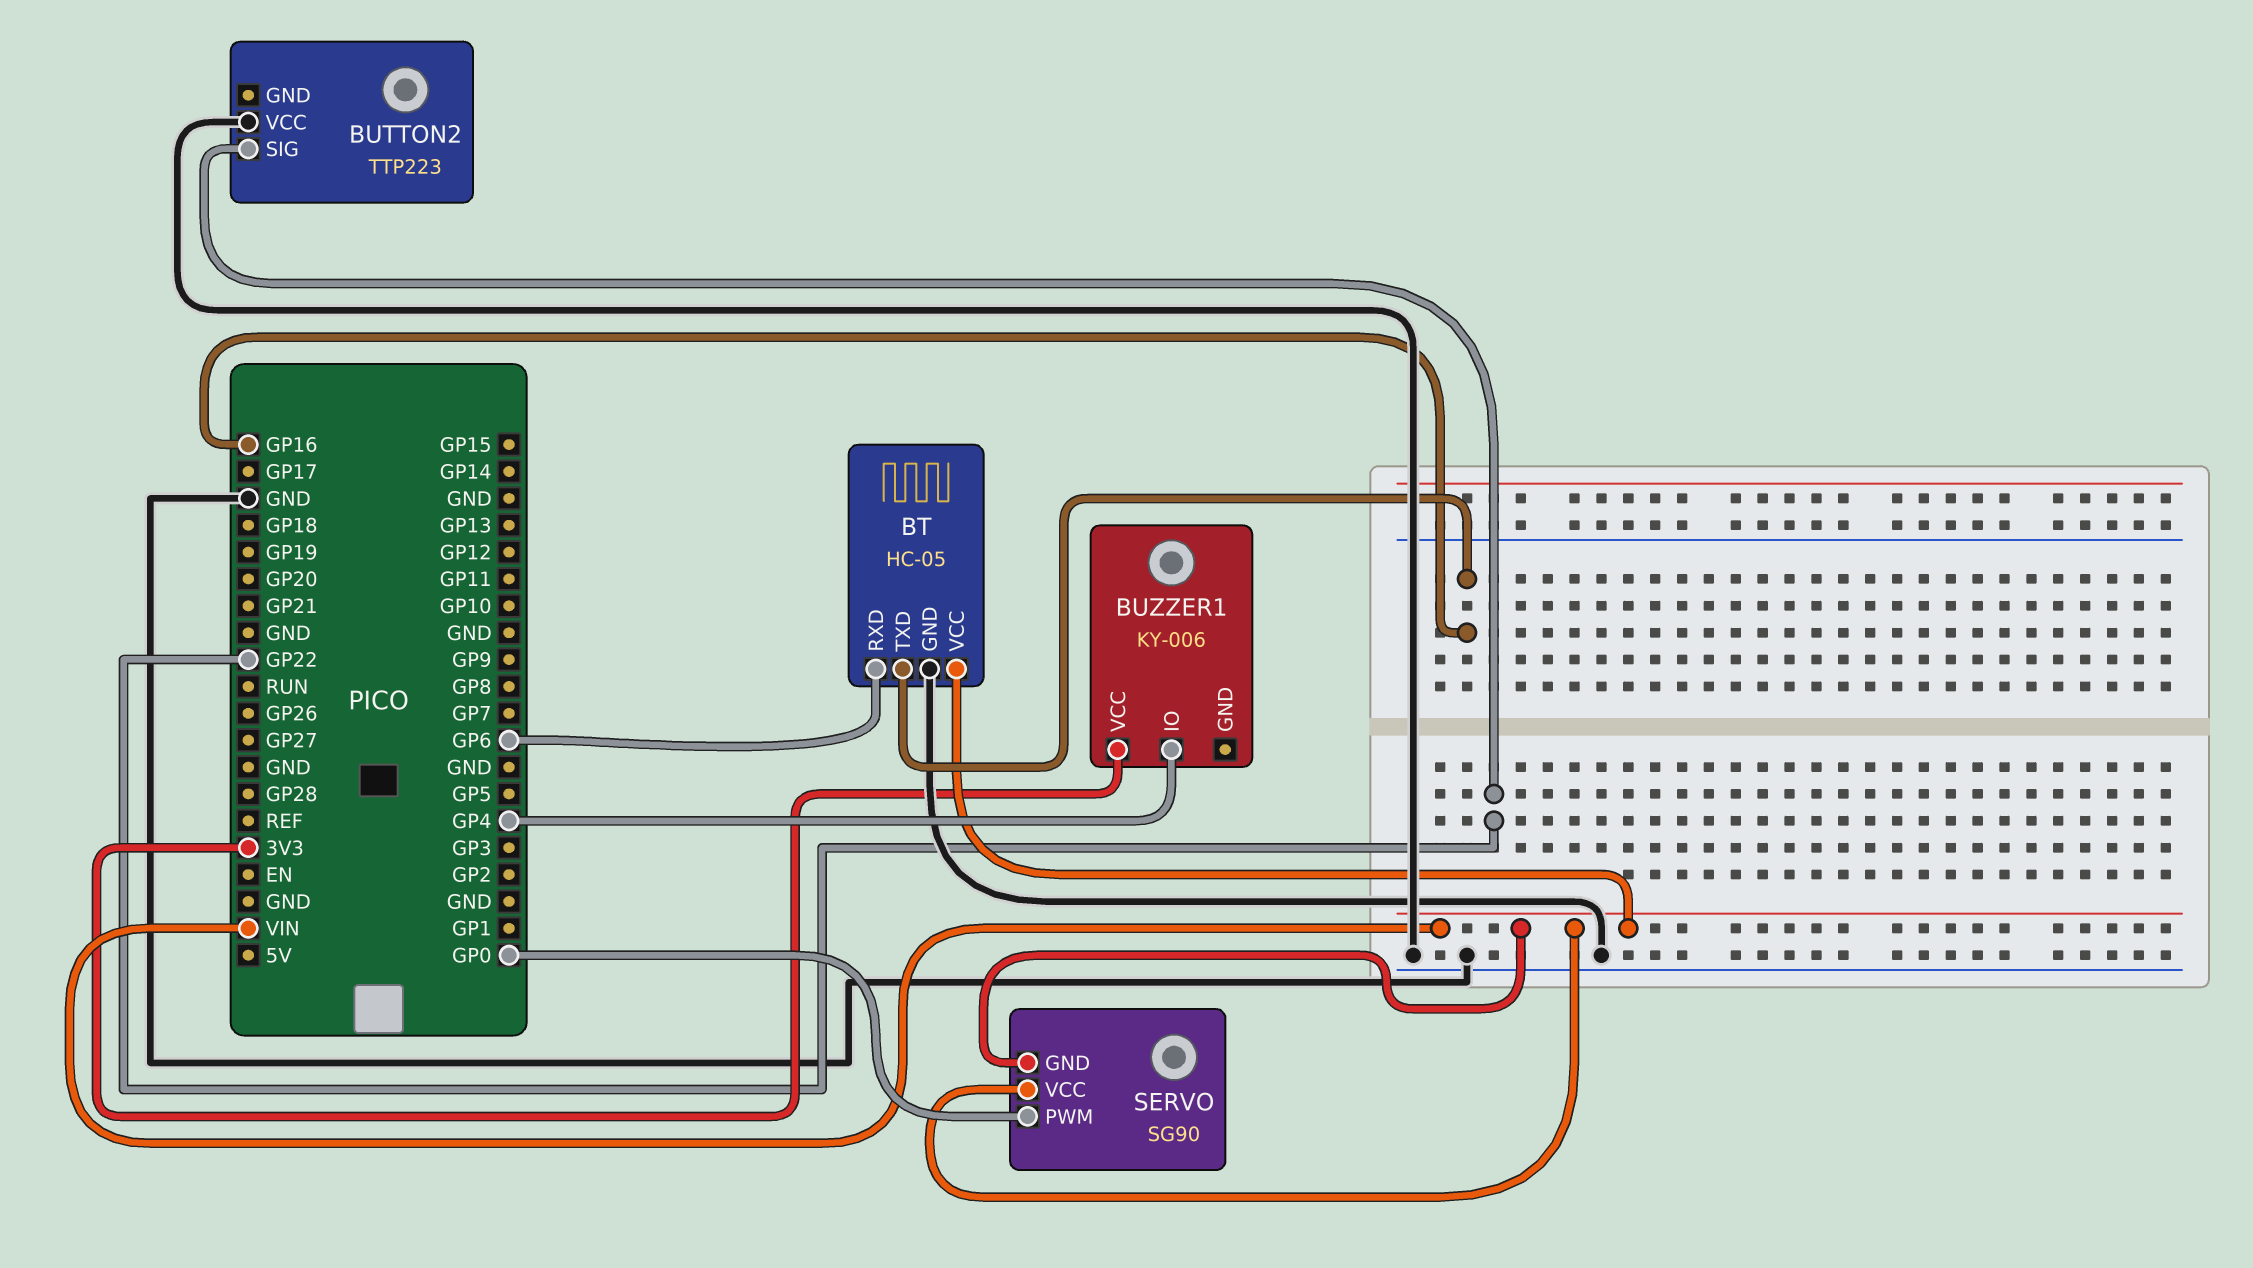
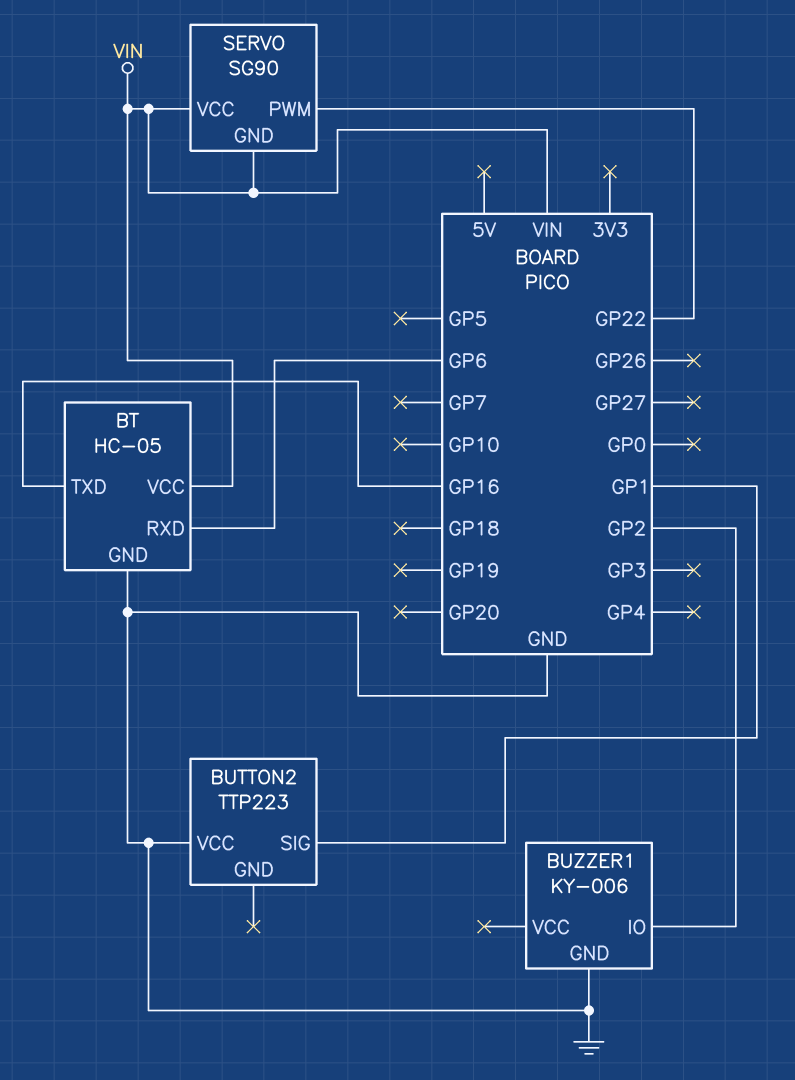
BUTTON2 pin SIG: GP22 -> GP1
BUZZER1 pin GND: none -> GND
BUZZER1 pin IO: GP4 -> GP2
BUZZER1 pin VCC: 3V3 -> none
SERVO pin PWM: GP0 -> GP22

